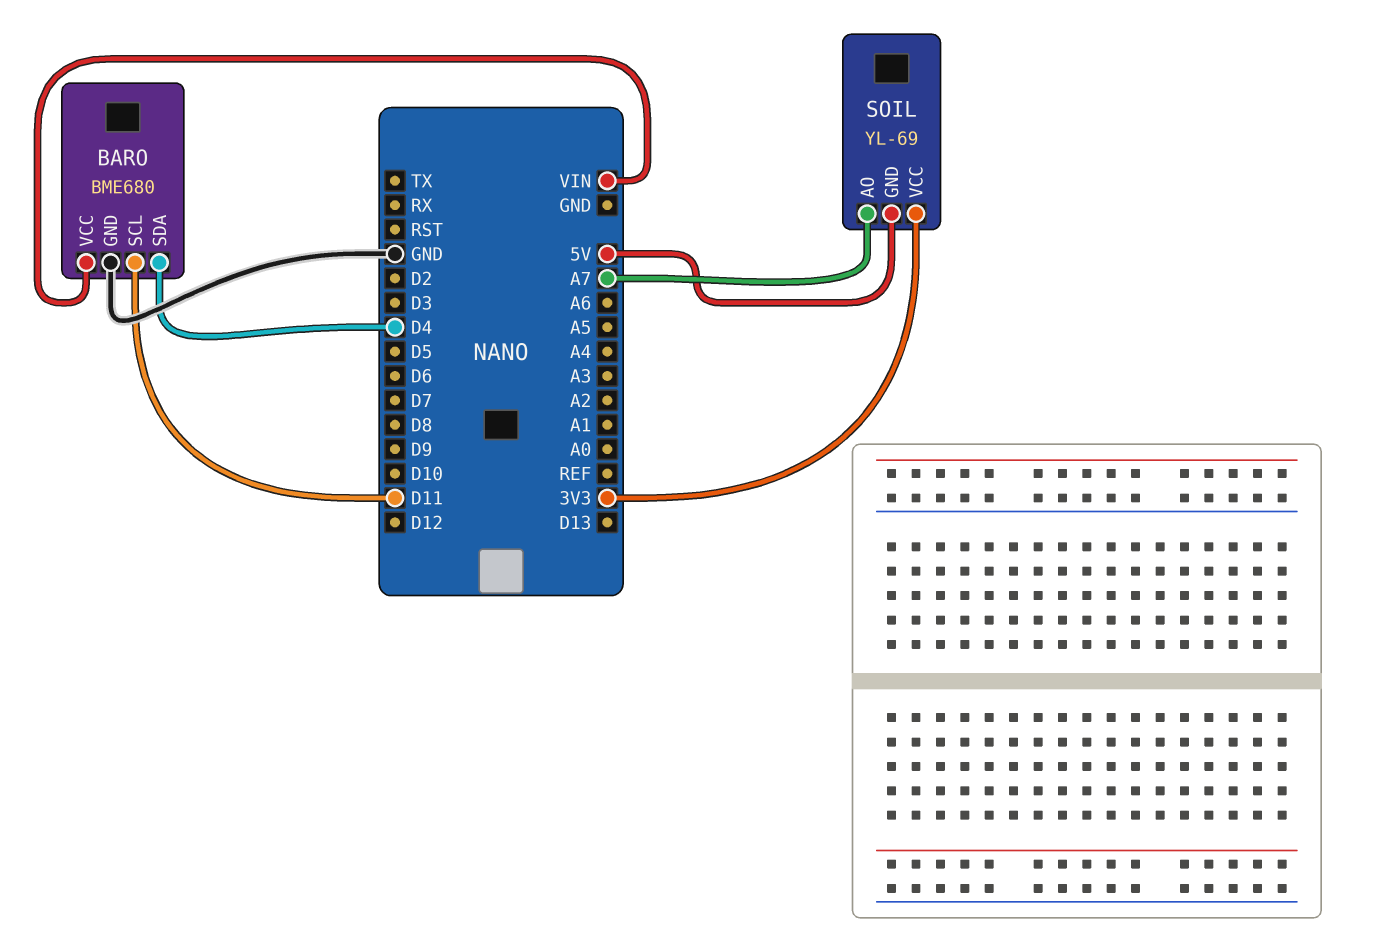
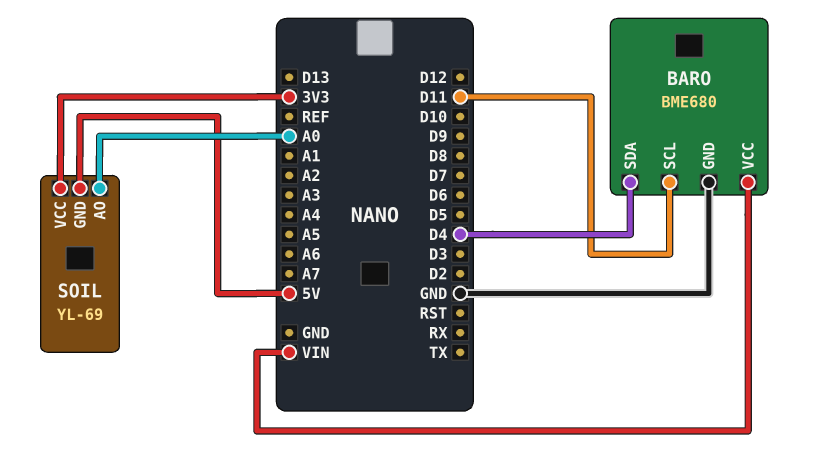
SOIL pin AO: A7 -> A0

